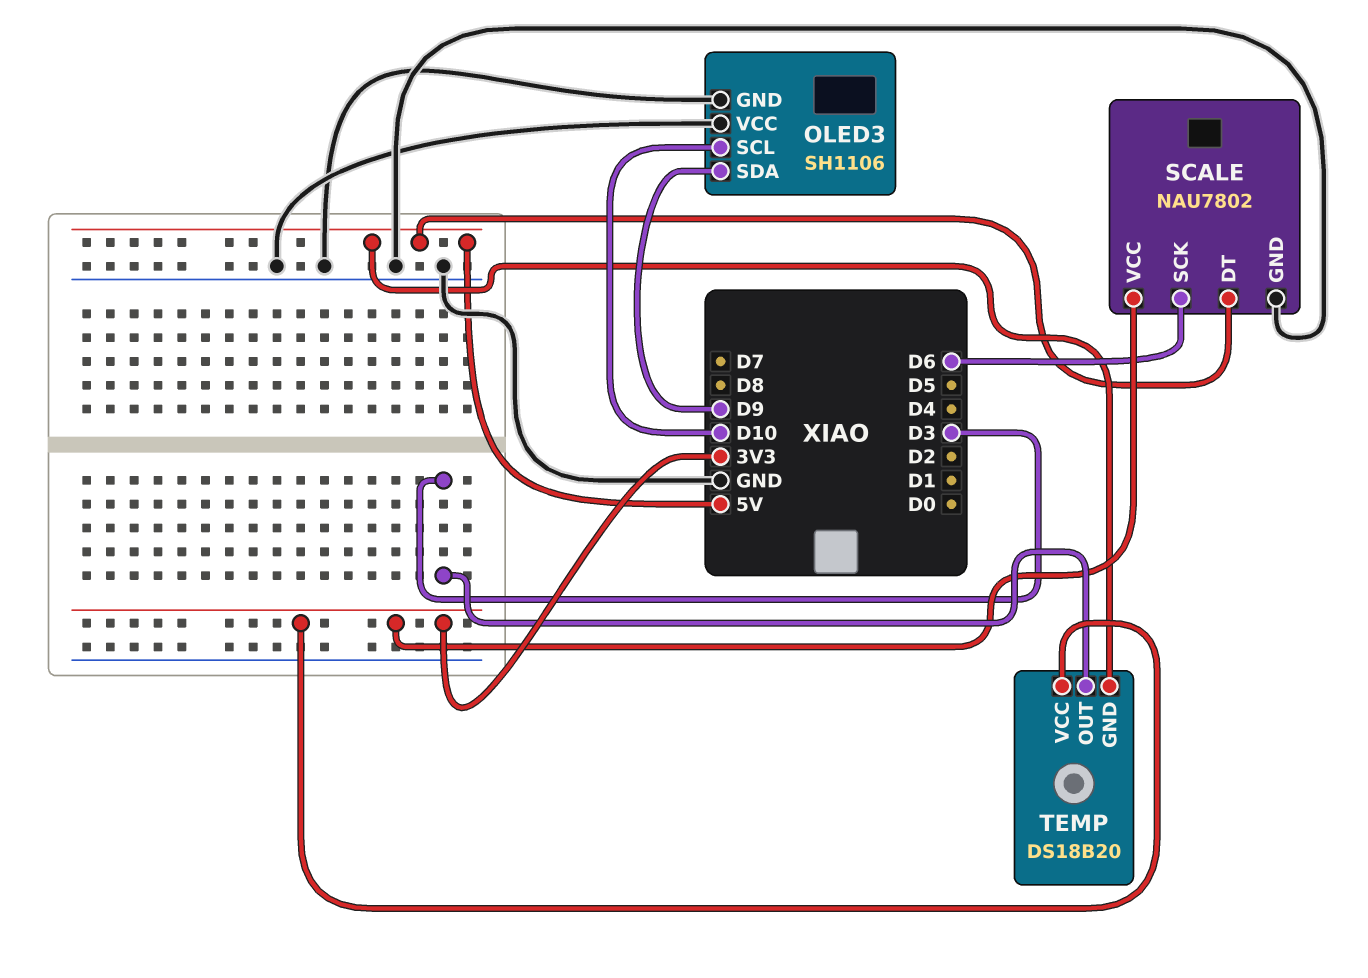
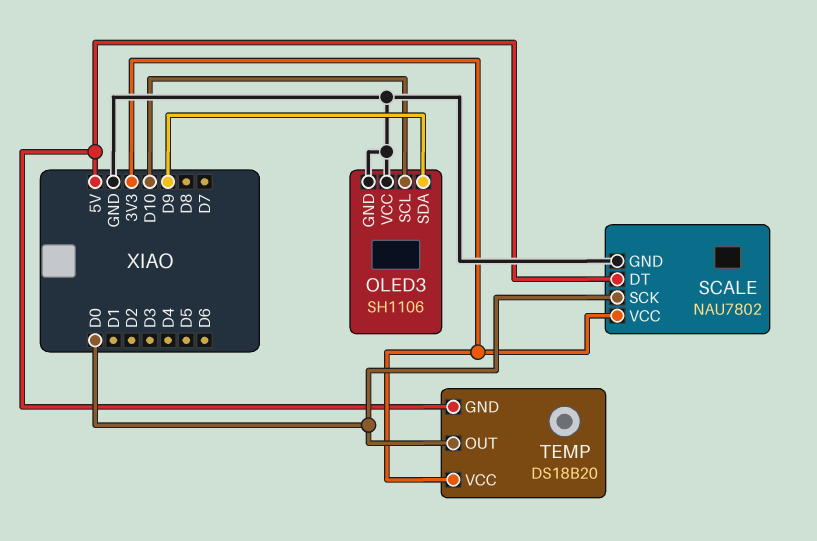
SCALE pin SCK: D6 -> D0
TEMP pin OUT: D3 -> D0

